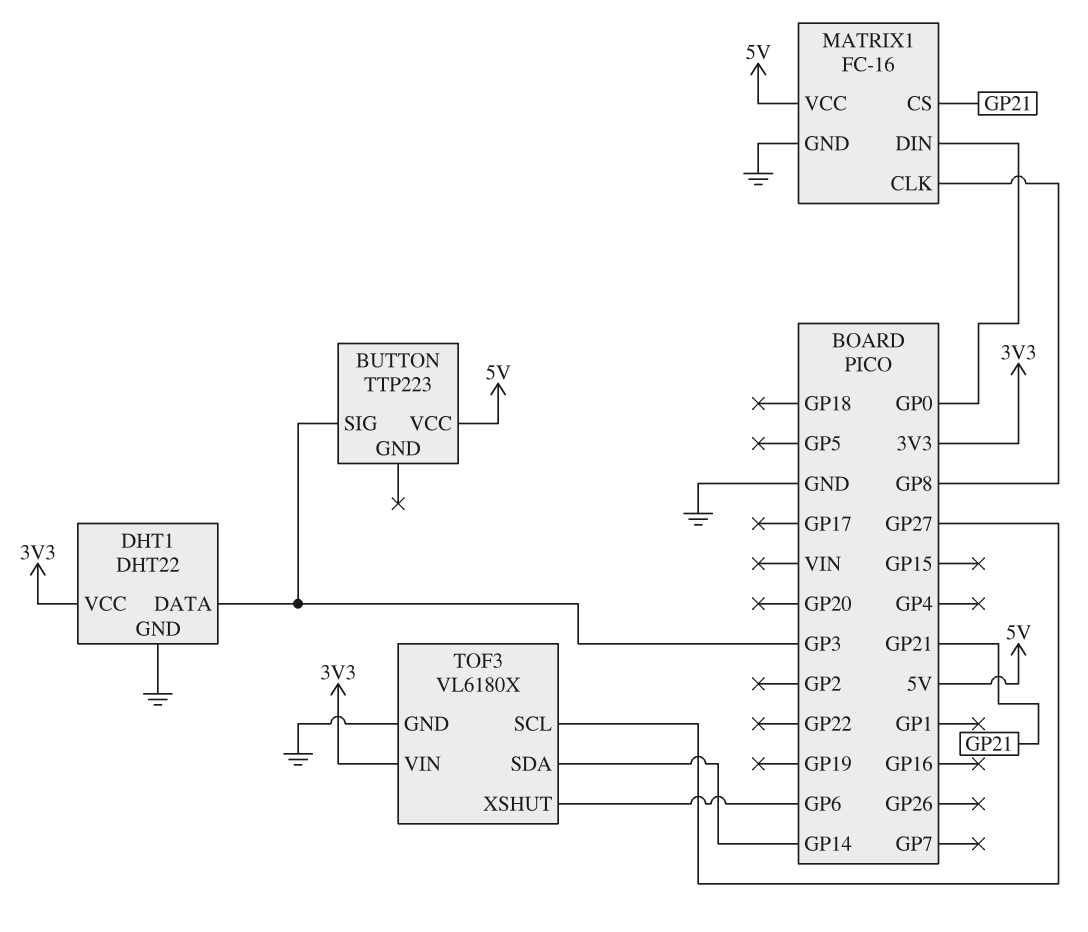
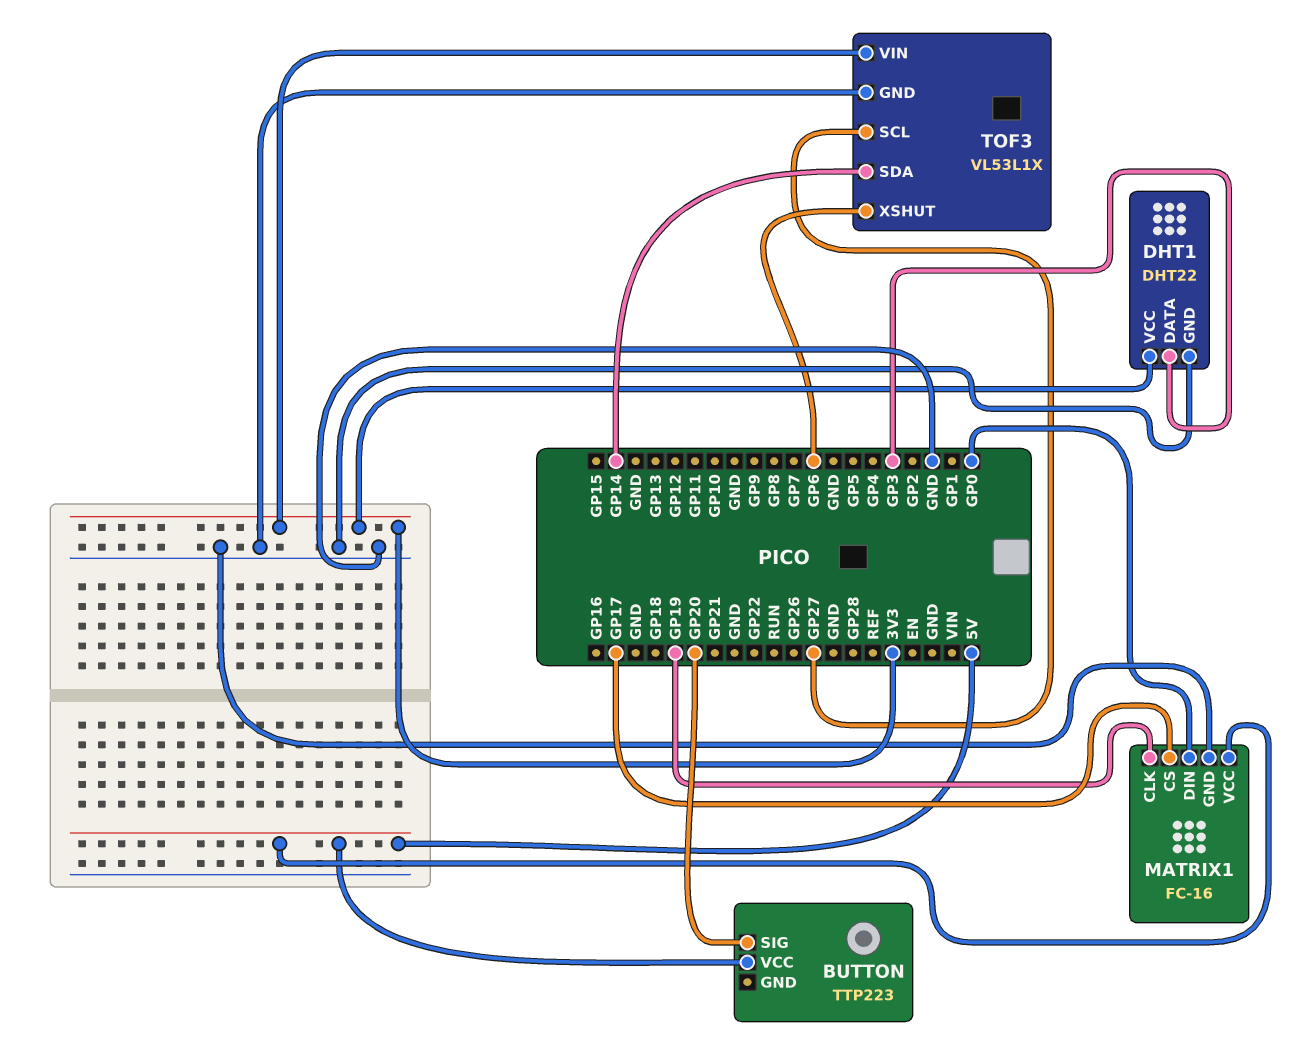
BUTTON pin SIG: GP3 -> GP20
MATRIX1 pin CLK: GP8 -> GP19
MATRIX1 pin CS: GP21 -> GP17
TOF3: VL6180X -> VL53L1X

